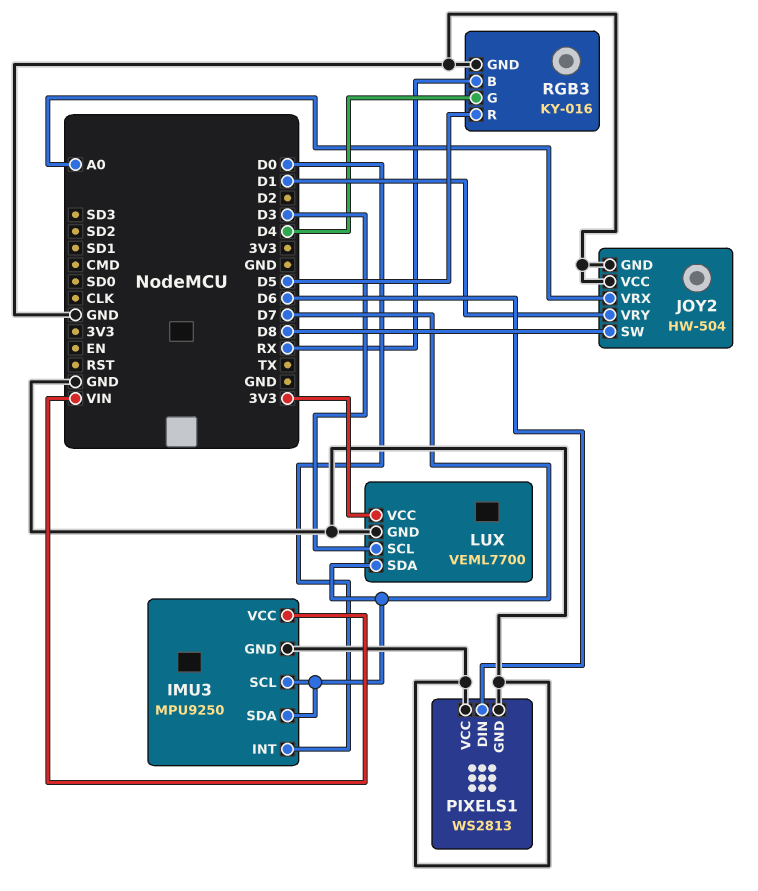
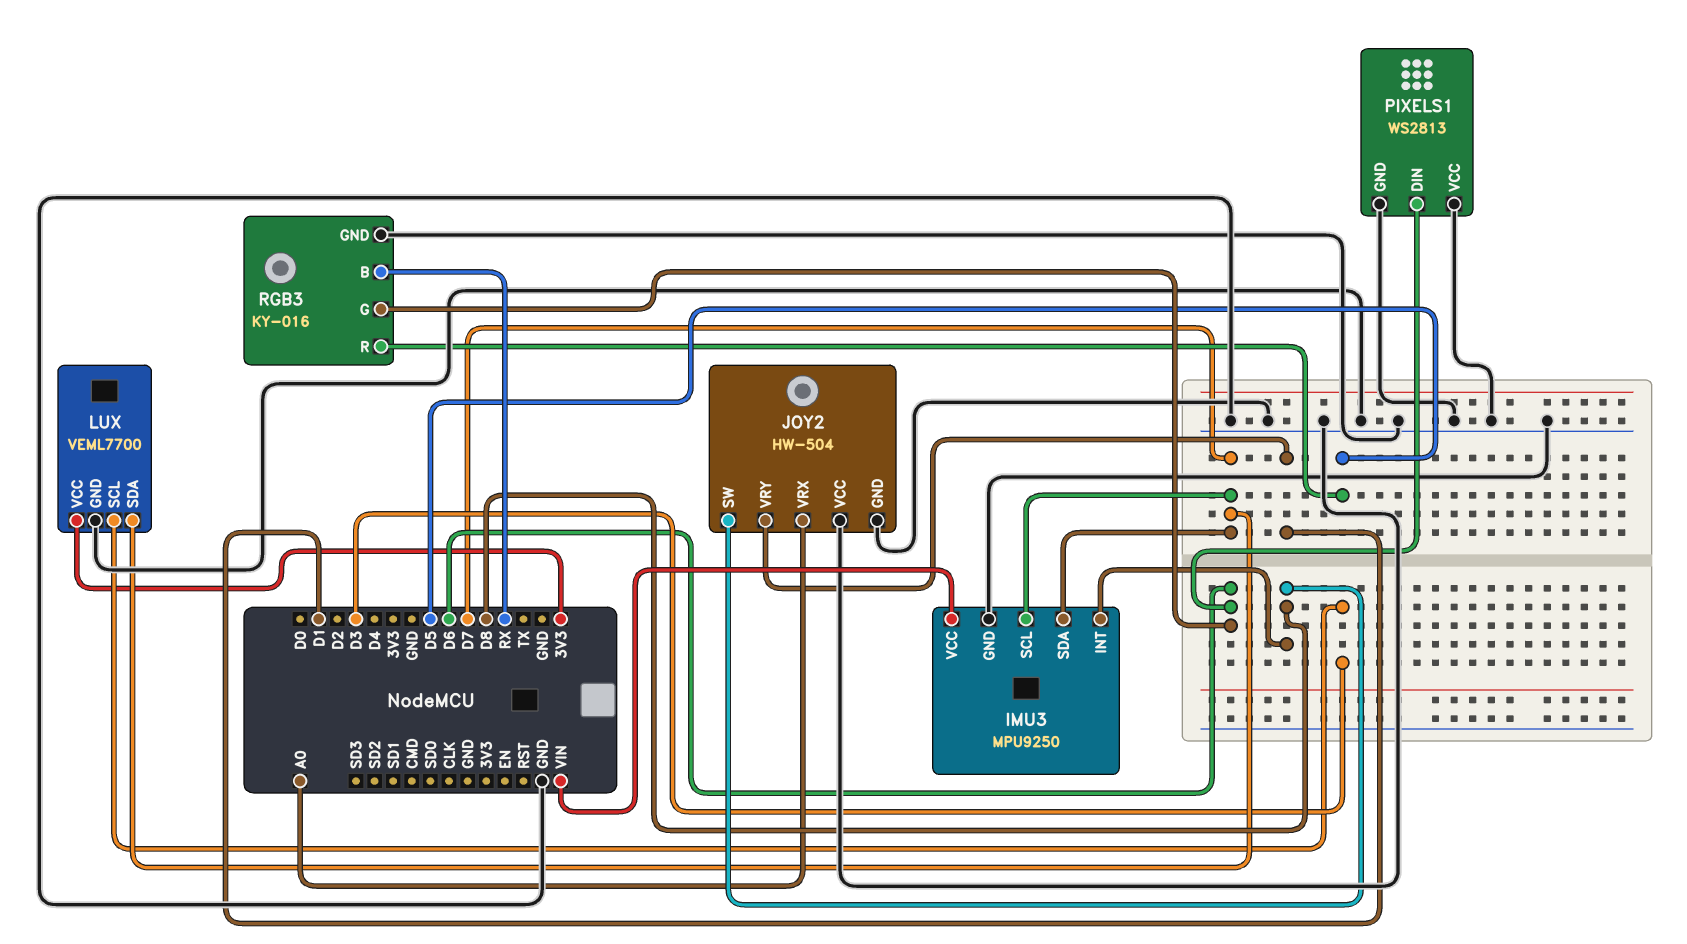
IMU3 pin INT: D0 -> D8
RGB3 pin G: D4 -> D6

